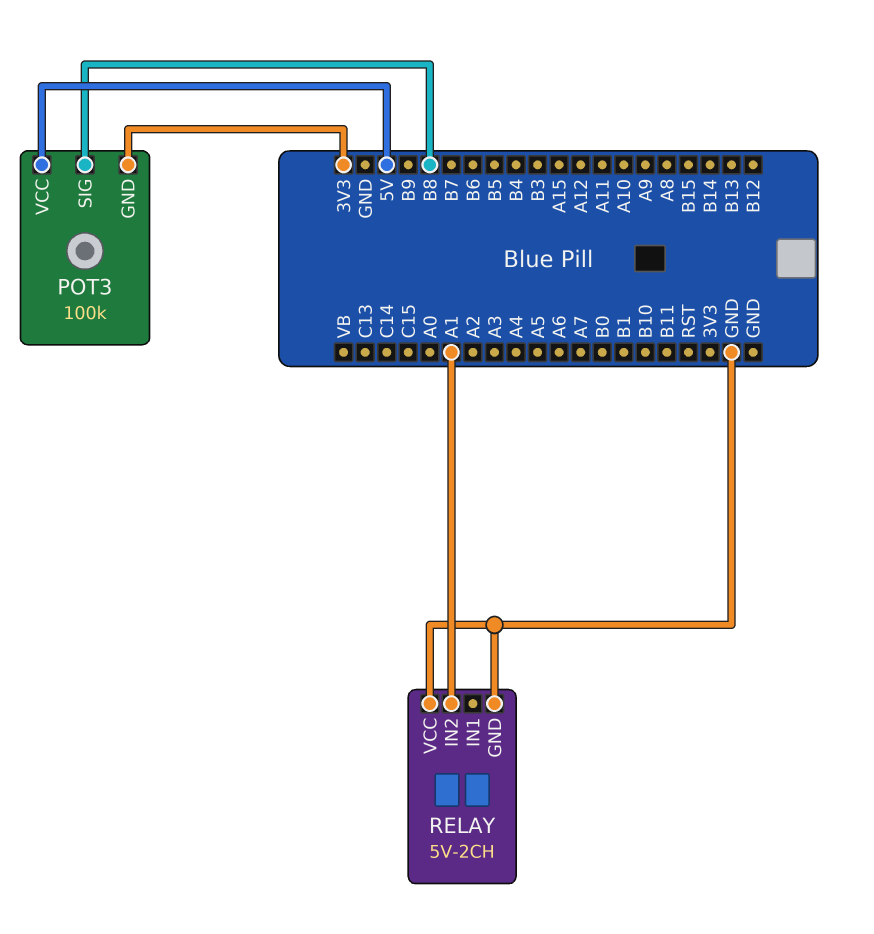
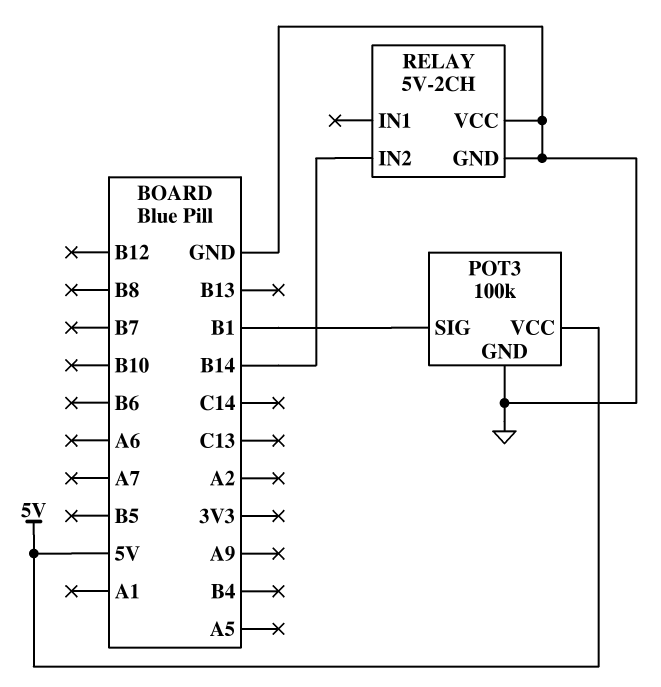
POT3 pin GND: 3V3 -> GND
POT3 pin SIG: B8 -> B1
RELAY pin IN2: A1 -> B14

